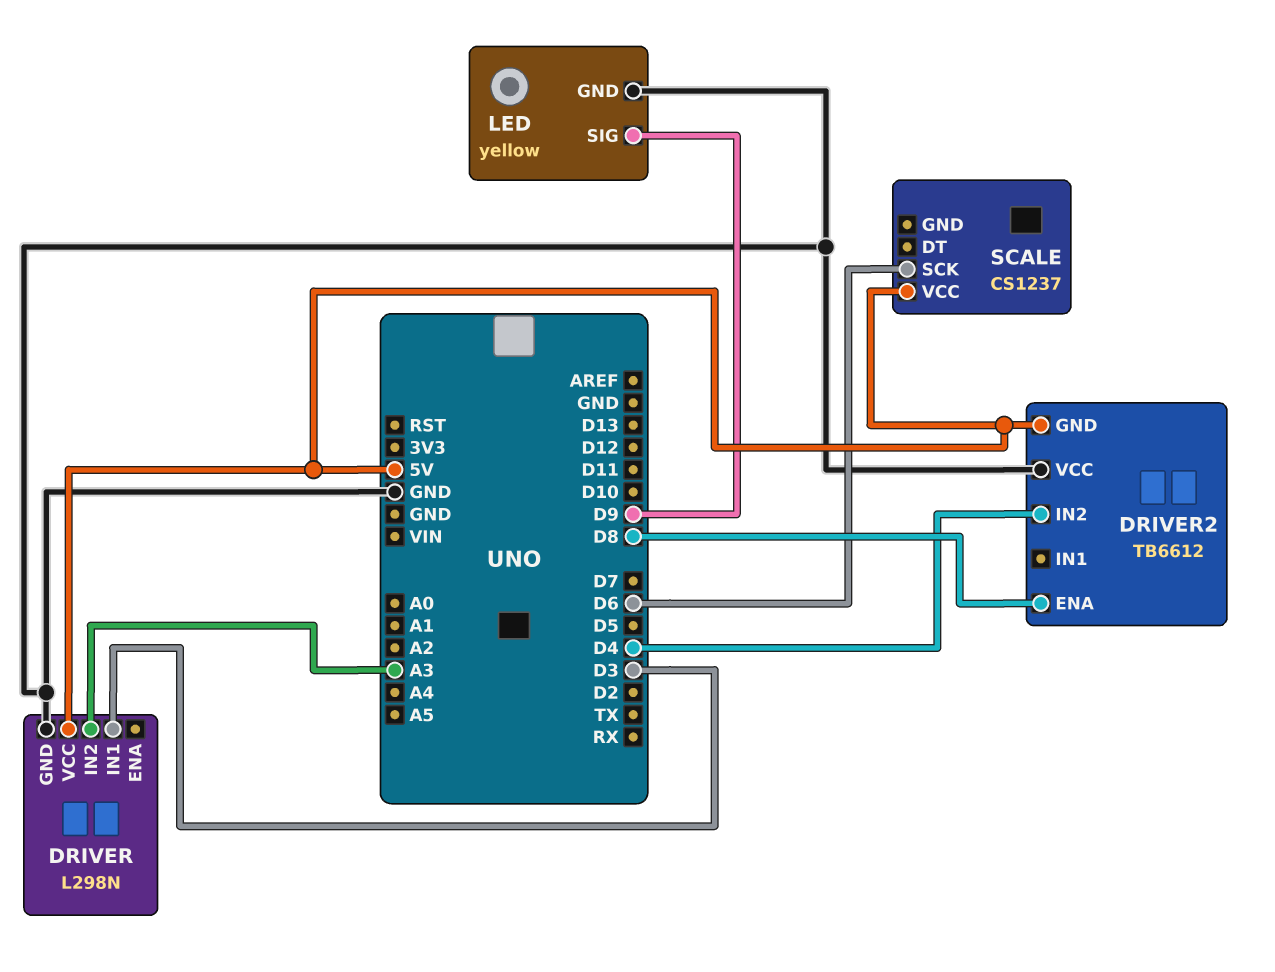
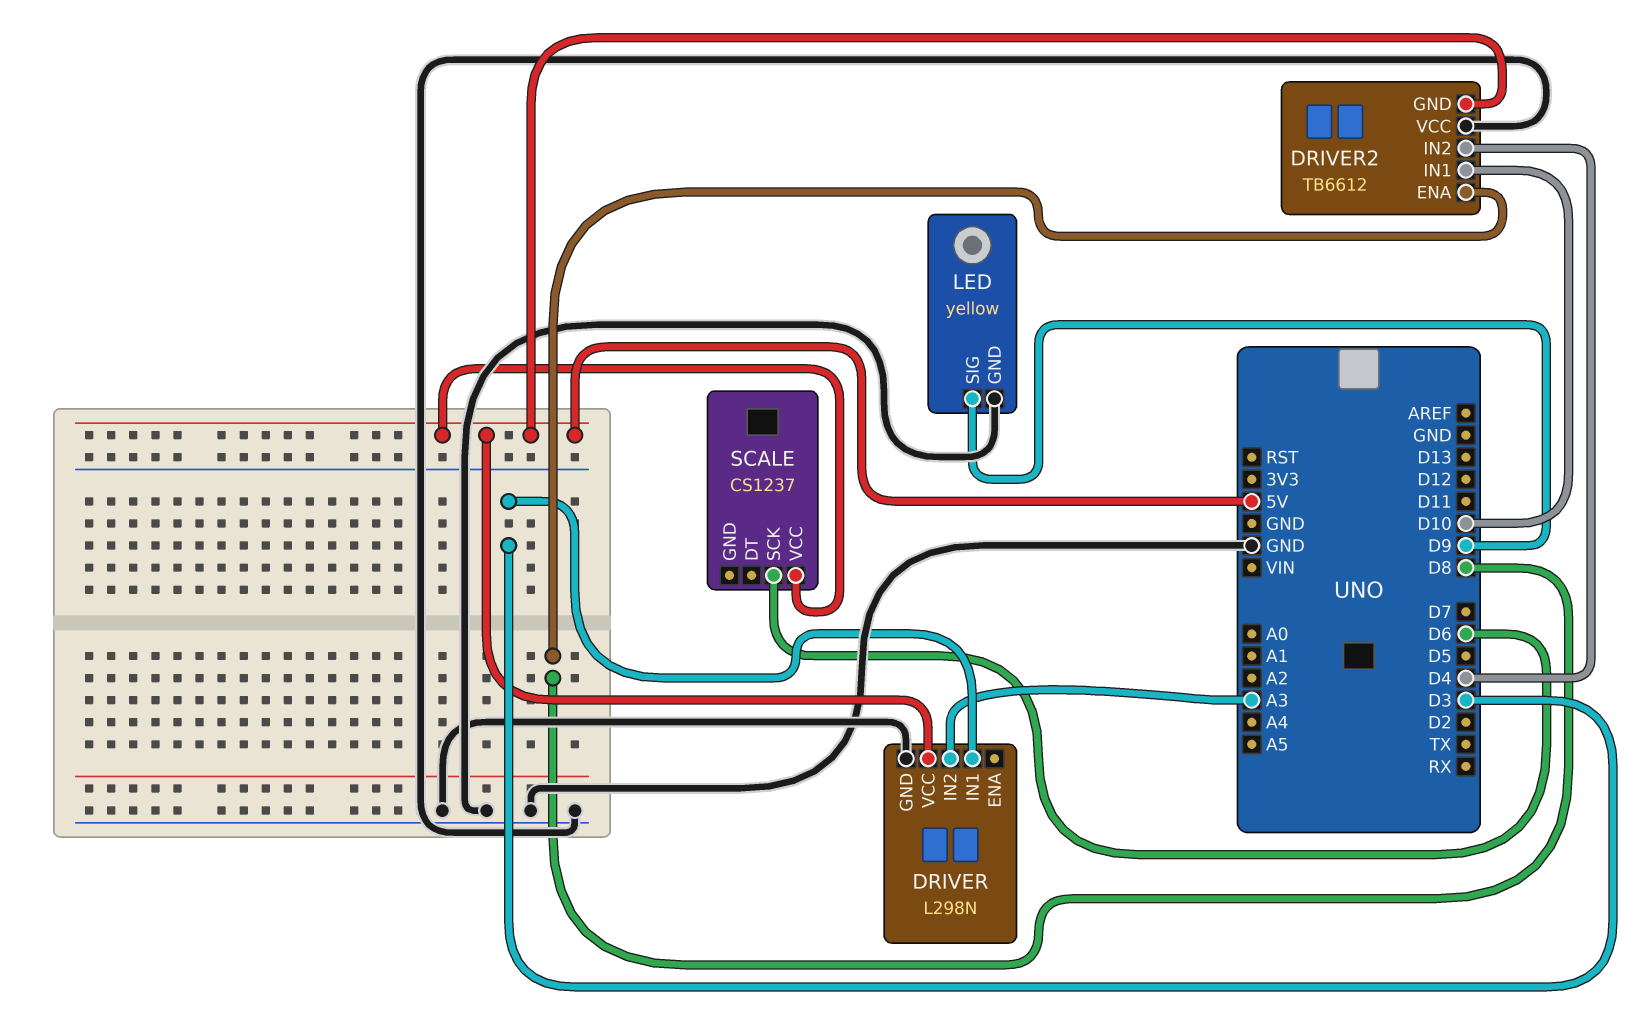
DRIVER2 pin IN1: none -> D10

